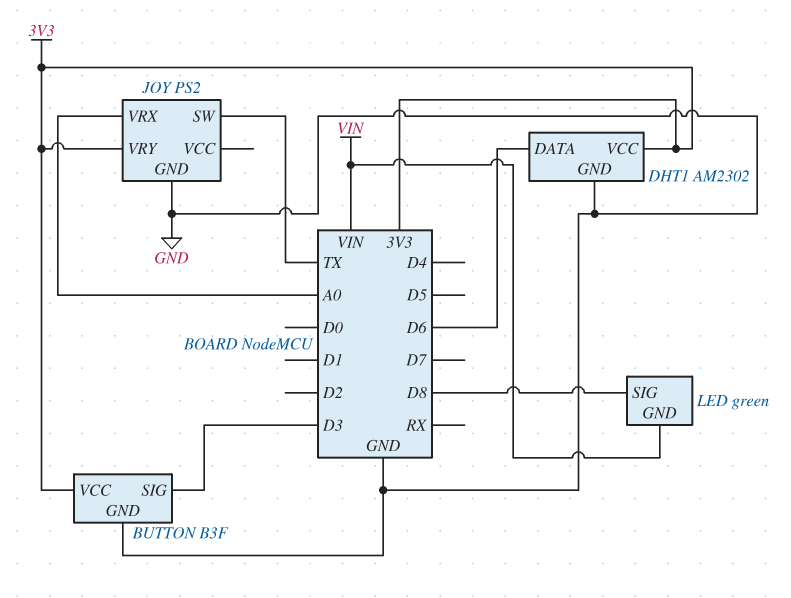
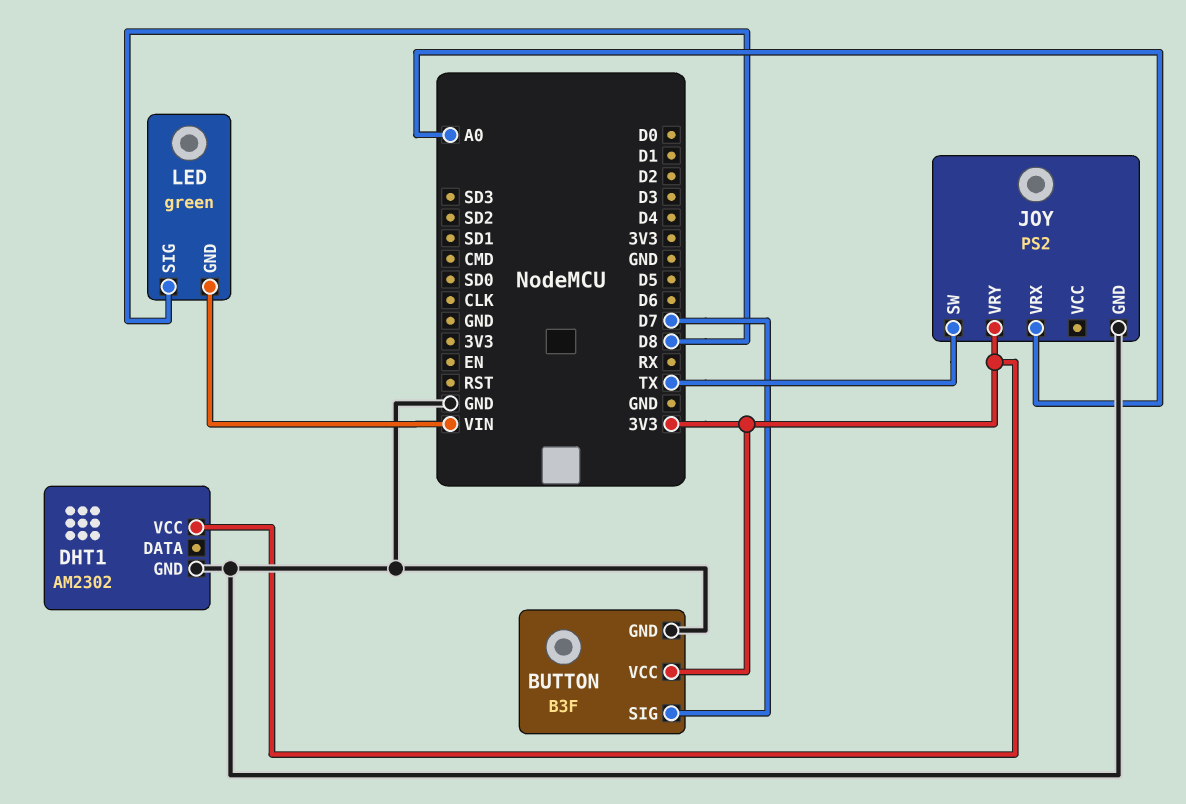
BUTTON pin SIG: D3 -> D7
DHT1 pin DATA: D6 -> none

